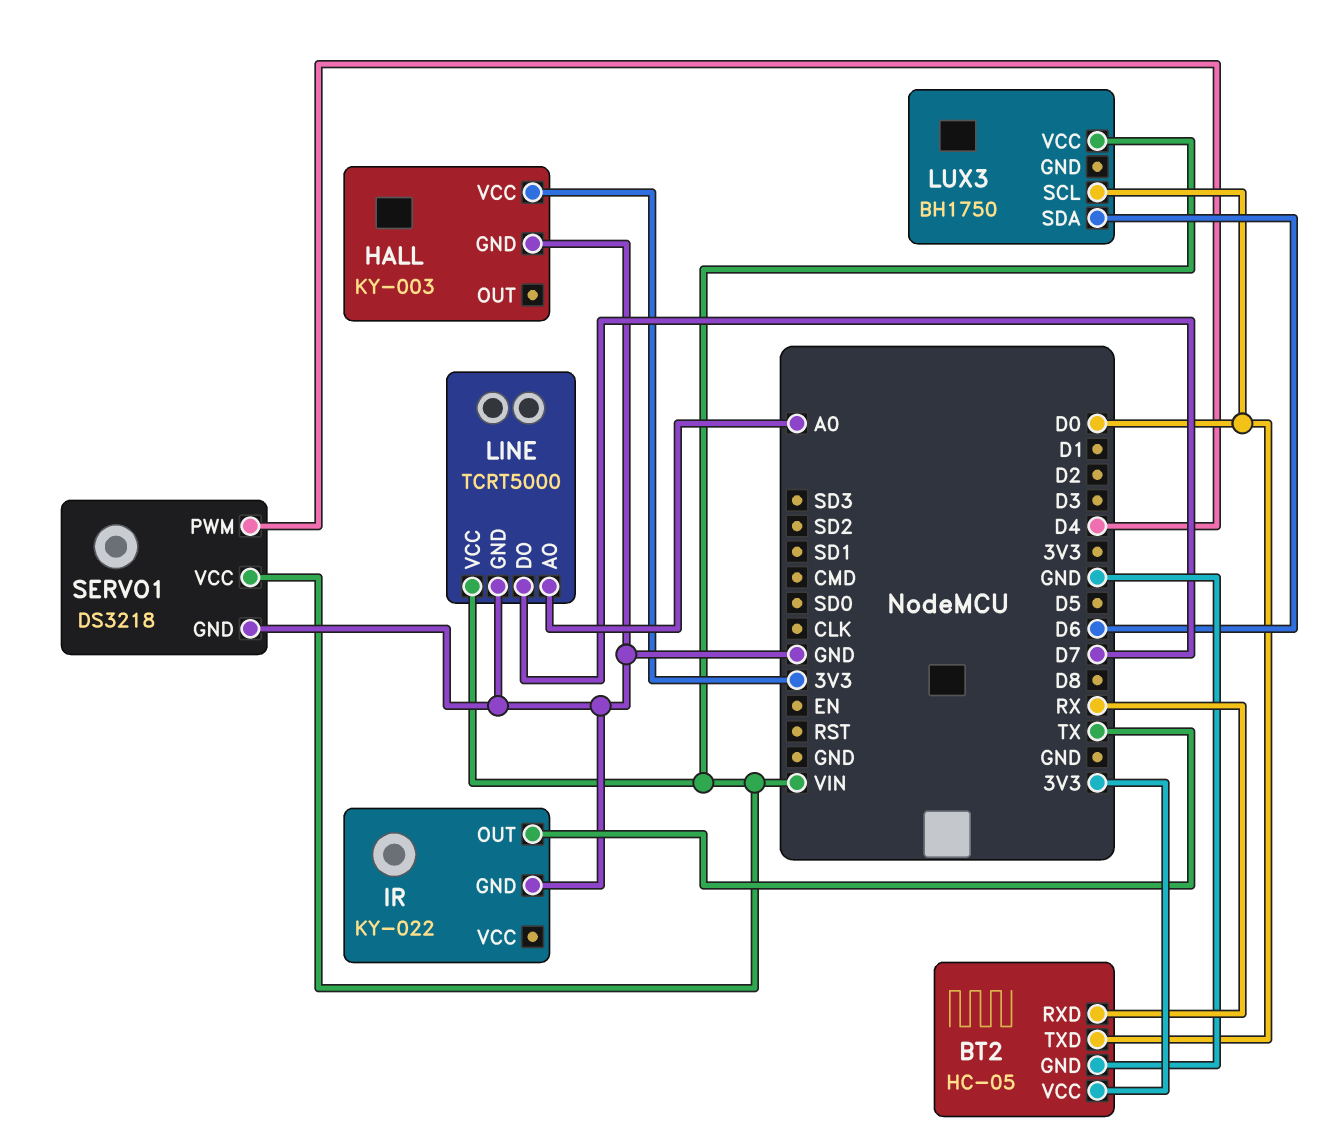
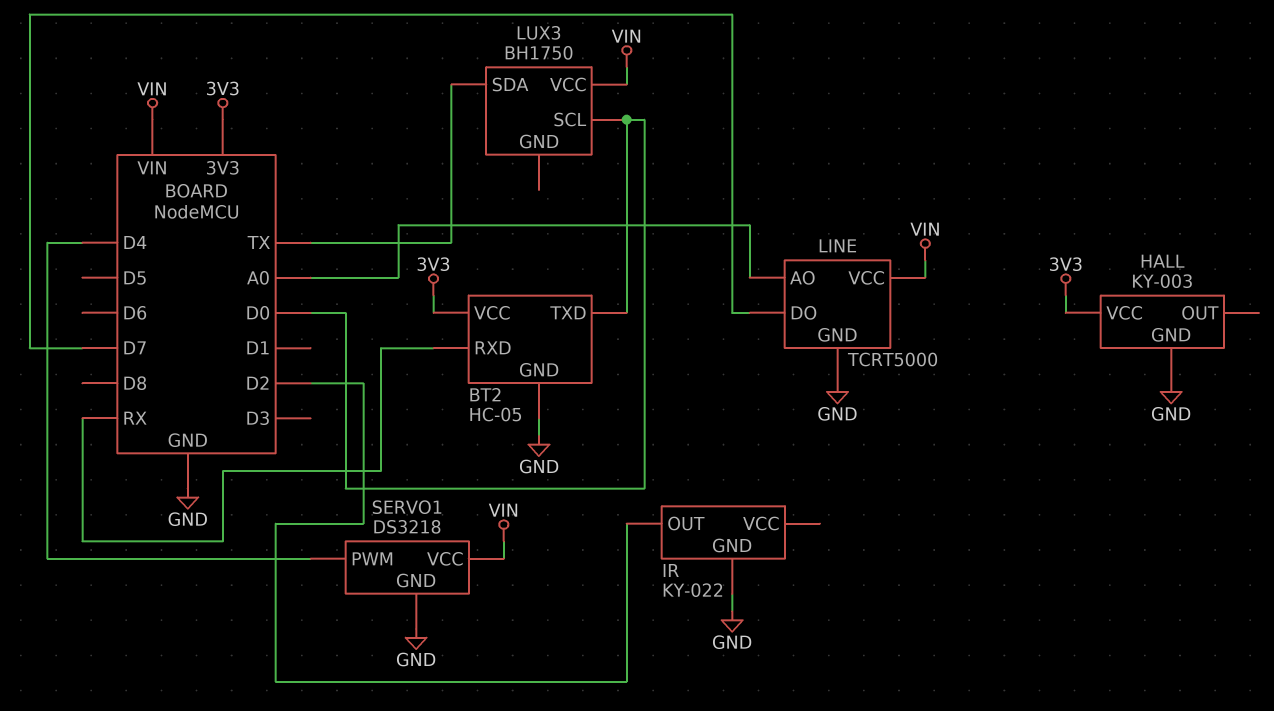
IR pin OUT: TX -> D2
LUX3 pin SDA: D6 -> TX

